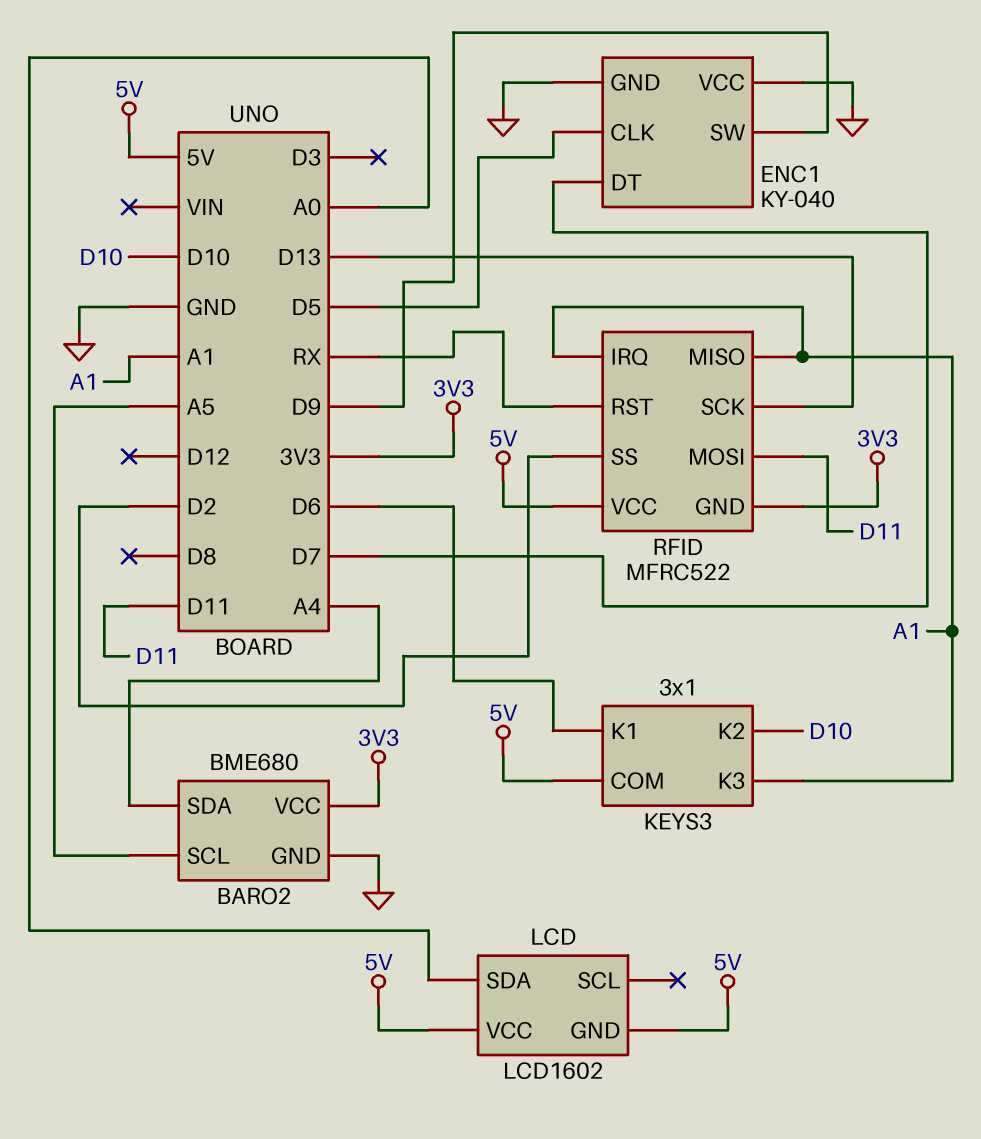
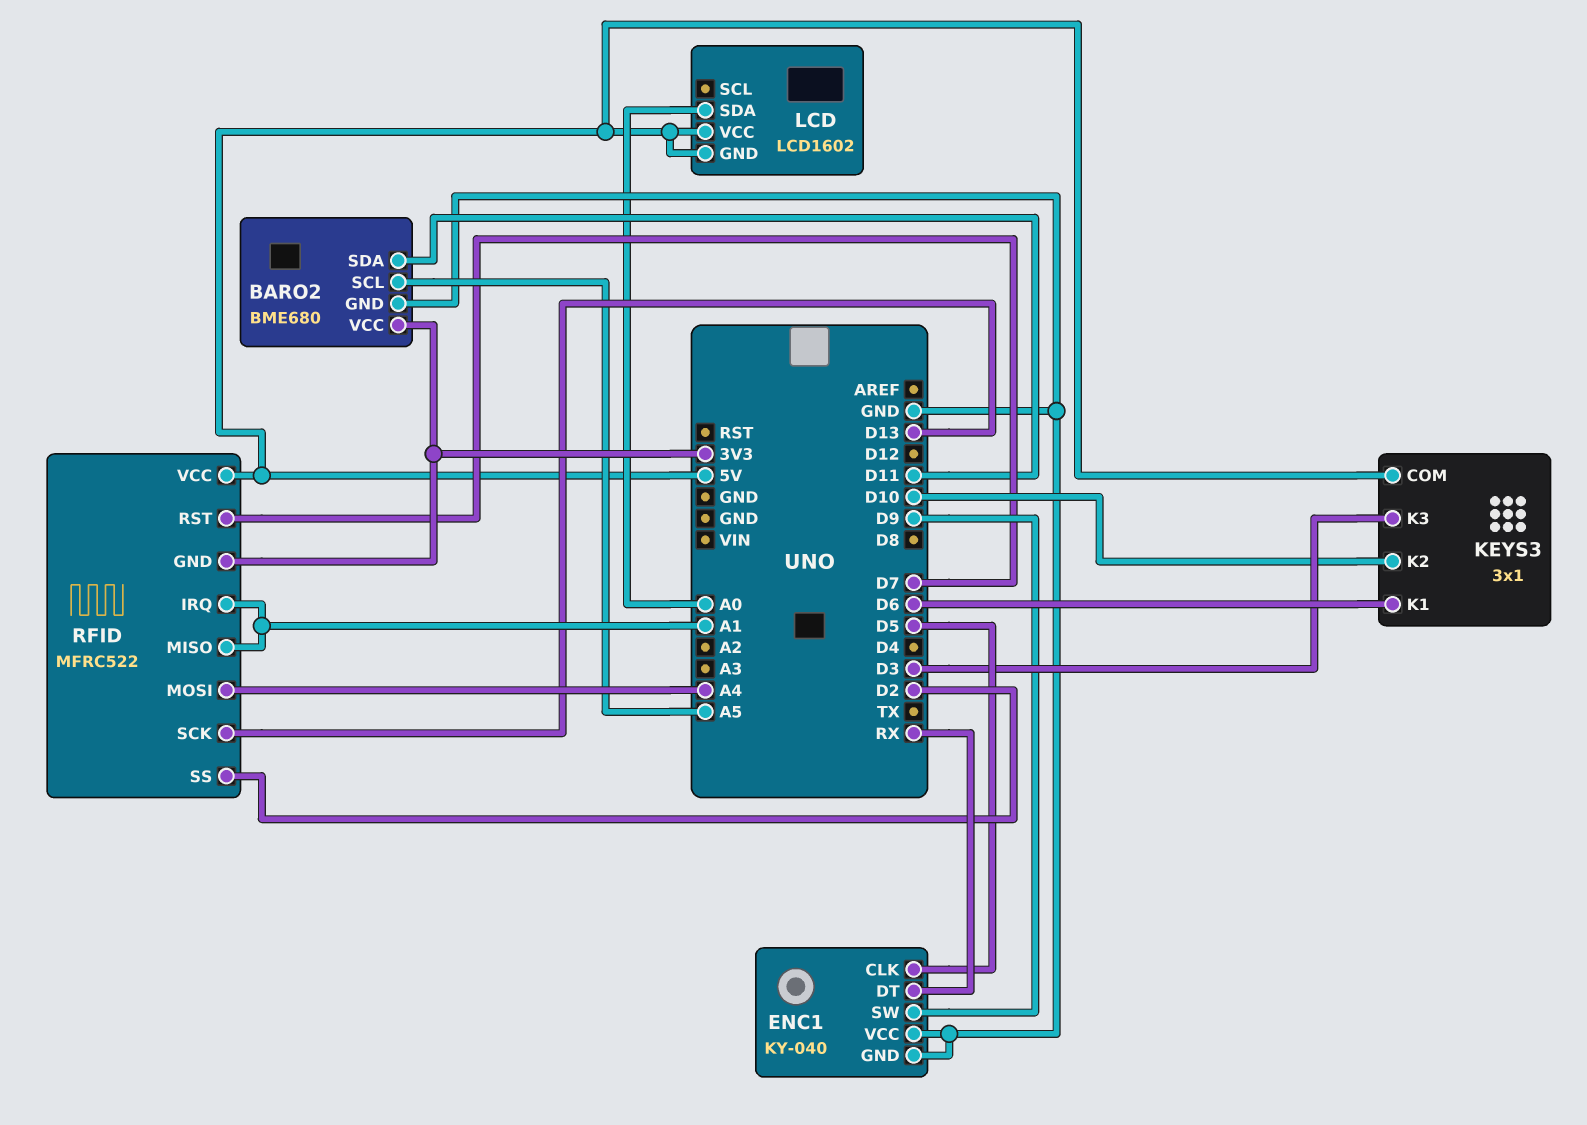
BARO2 pin SDA: A4 -> D11
ENC1 pin DT: D7 -> RX
KEYS3 pin K3: A1 -> D3
RFID pin MOSI: D11 -> A4
RFID pin RST: RX -> D7

